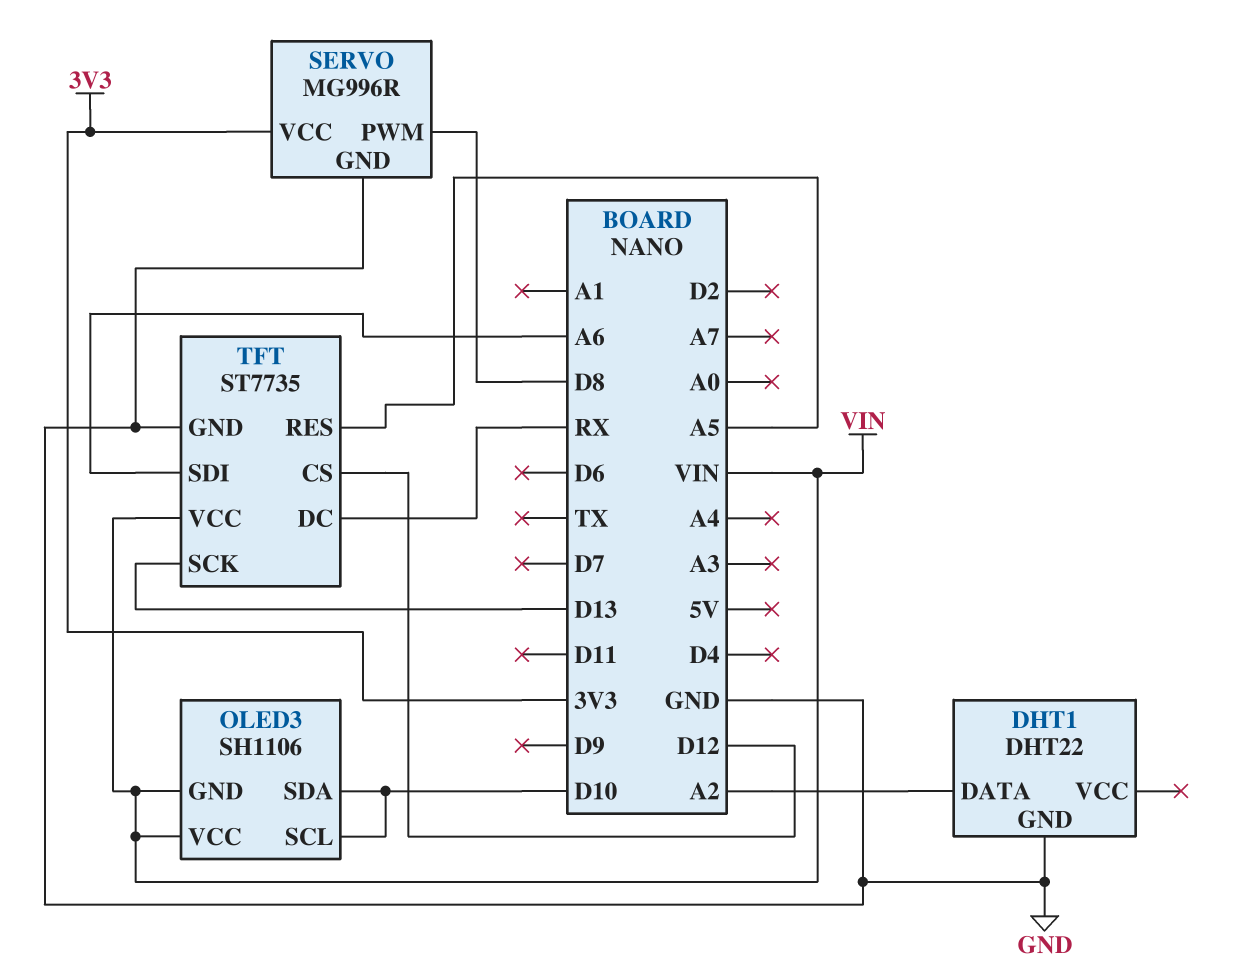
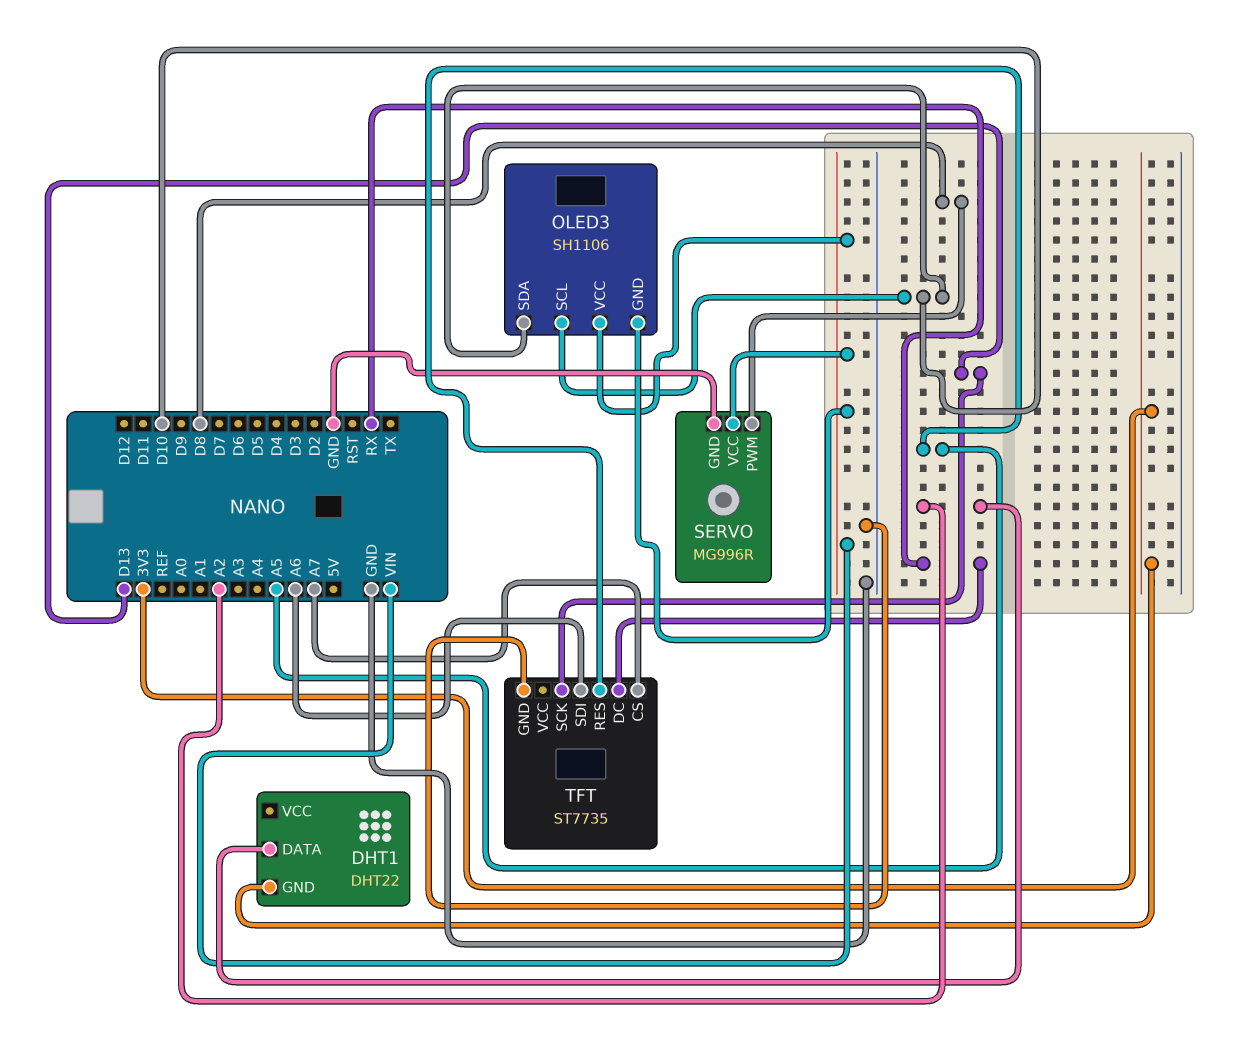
DHT1 pin GND: GND -> 3V3
SERVO pin VCC: 3V3 -> VIN
TFT pin CS: D12 -> A7
TFT pin VCC: VIN -> none

